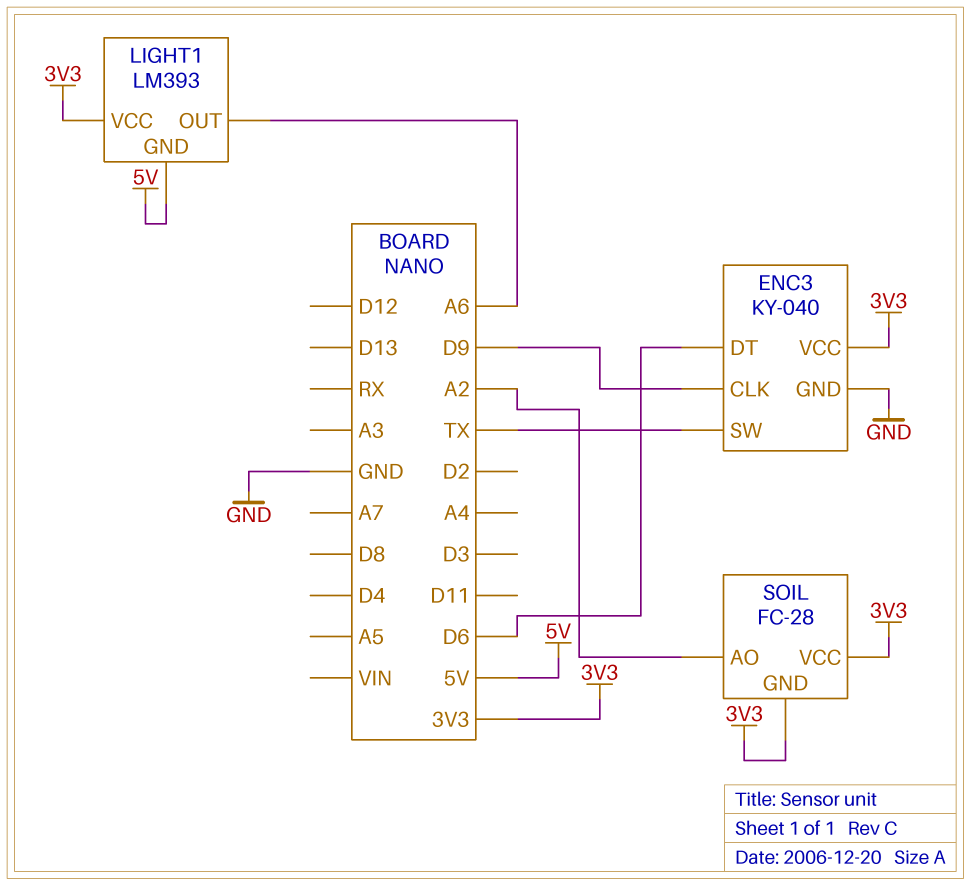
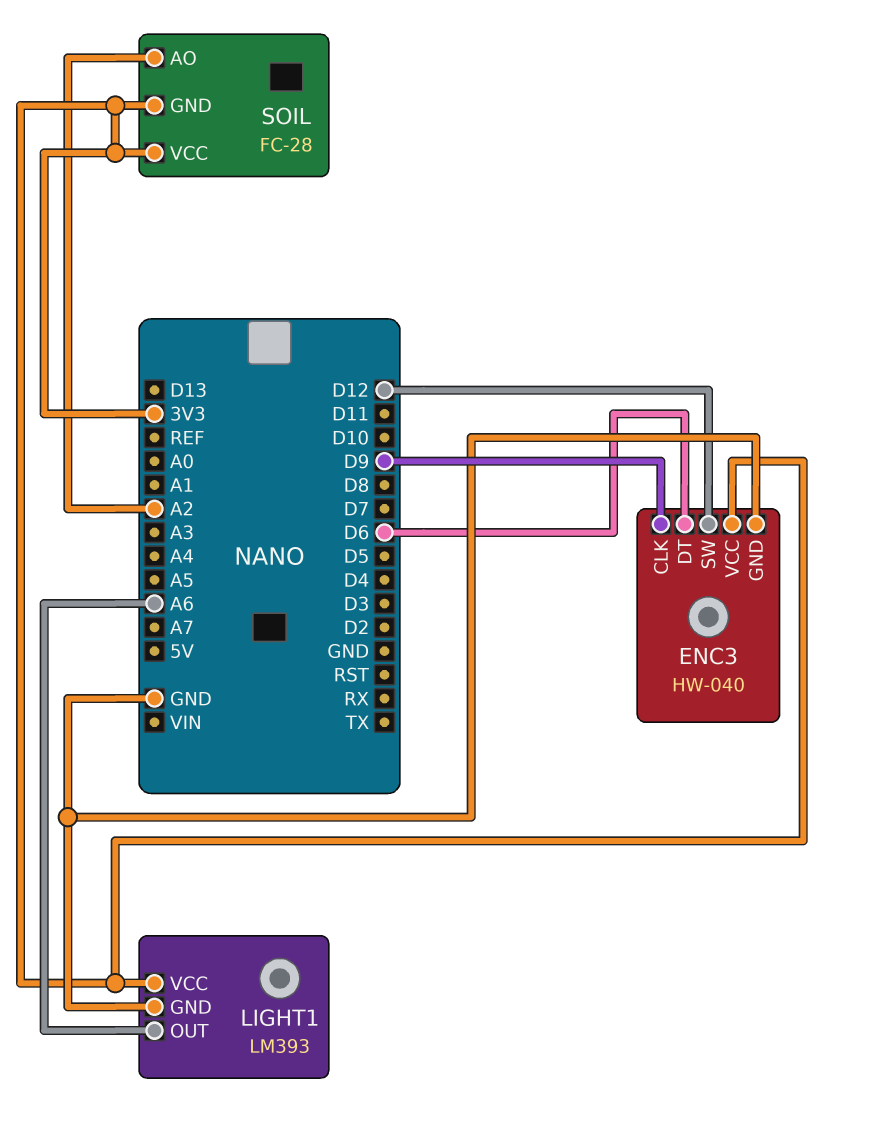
ENC3: KY-040 -> HW-040
ENC3 pin SW: TX -> D12
LIGHT1 pin GND: 5V -> GND

